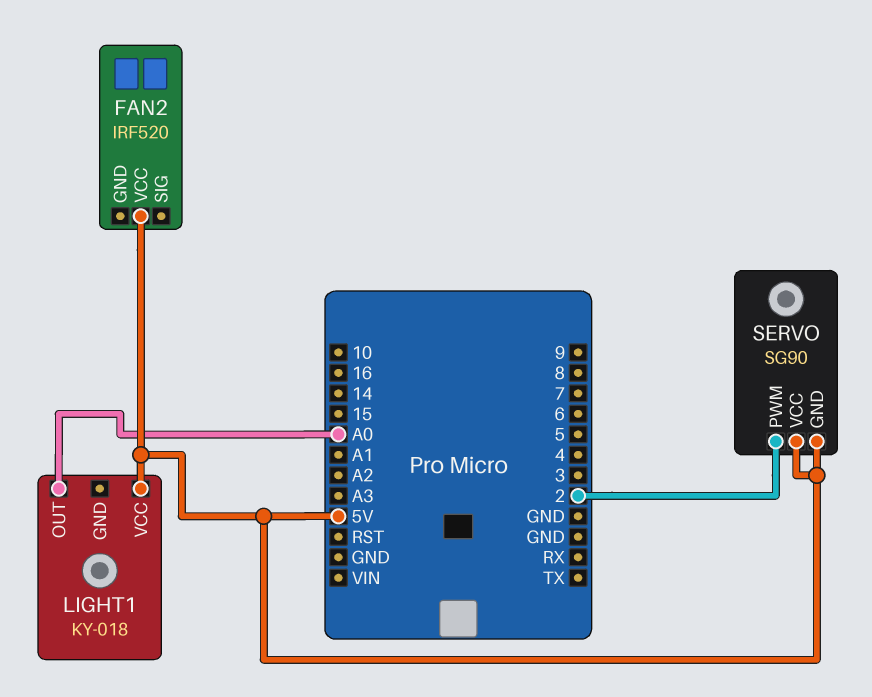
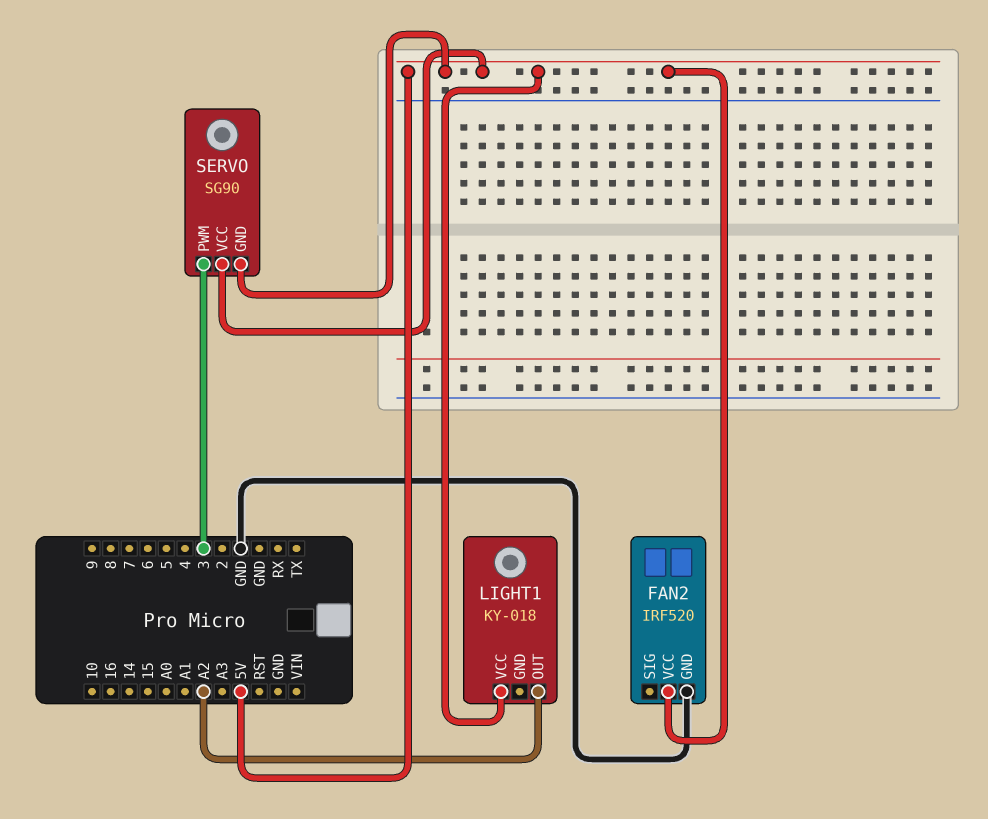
FAN2 pin GND: none -> GND
LIGHT1 pin OUT: A0 -> A2
SERVO pin PWM: 2 -> 3

